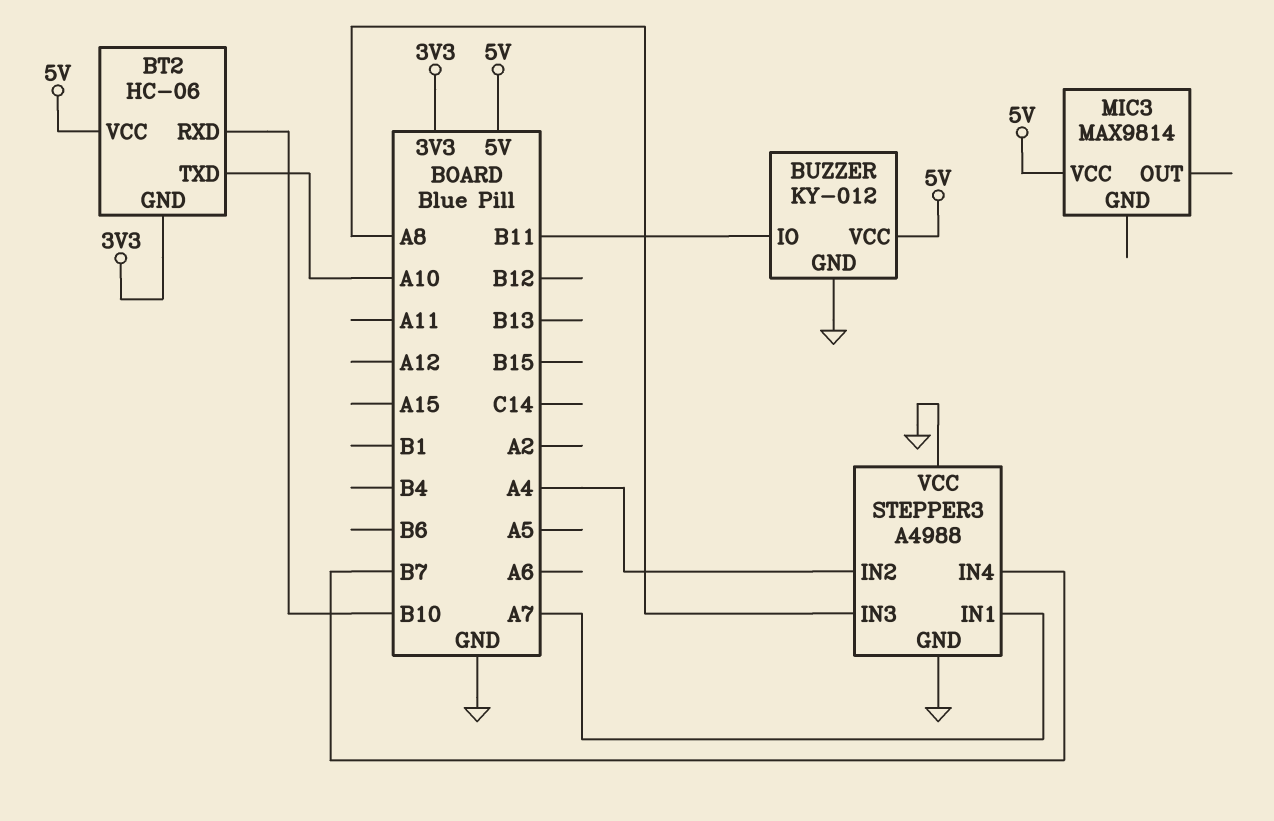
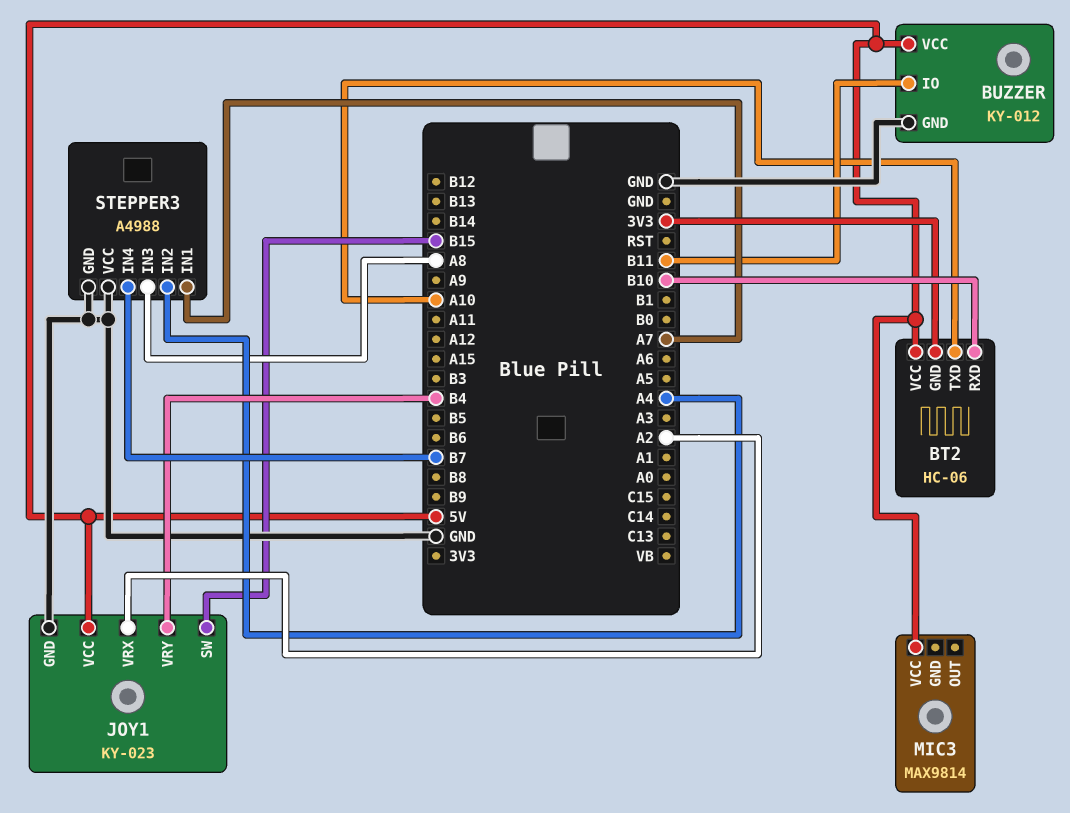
JOY1: none -> KY-023
JOY1 pin GND: none -> GND
JOY1 pin SW: none -> B15
JOY1 pin VCC: none -> 5V
JOY1 pin VRX: none -> A2
JOY1 pin VRY: none -> B4

